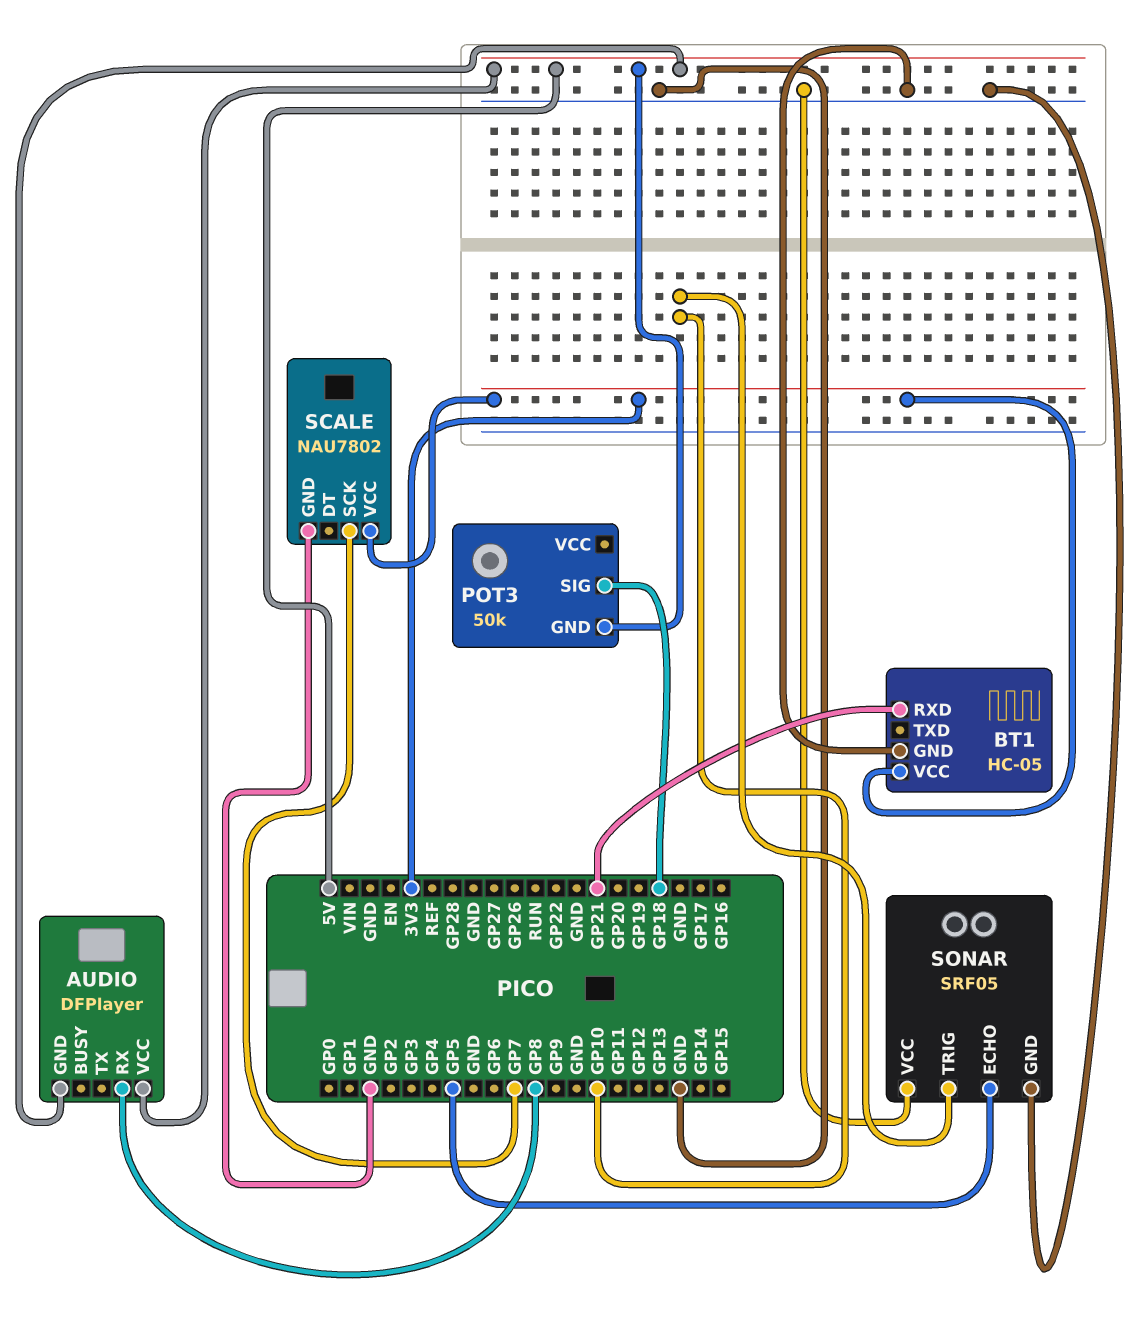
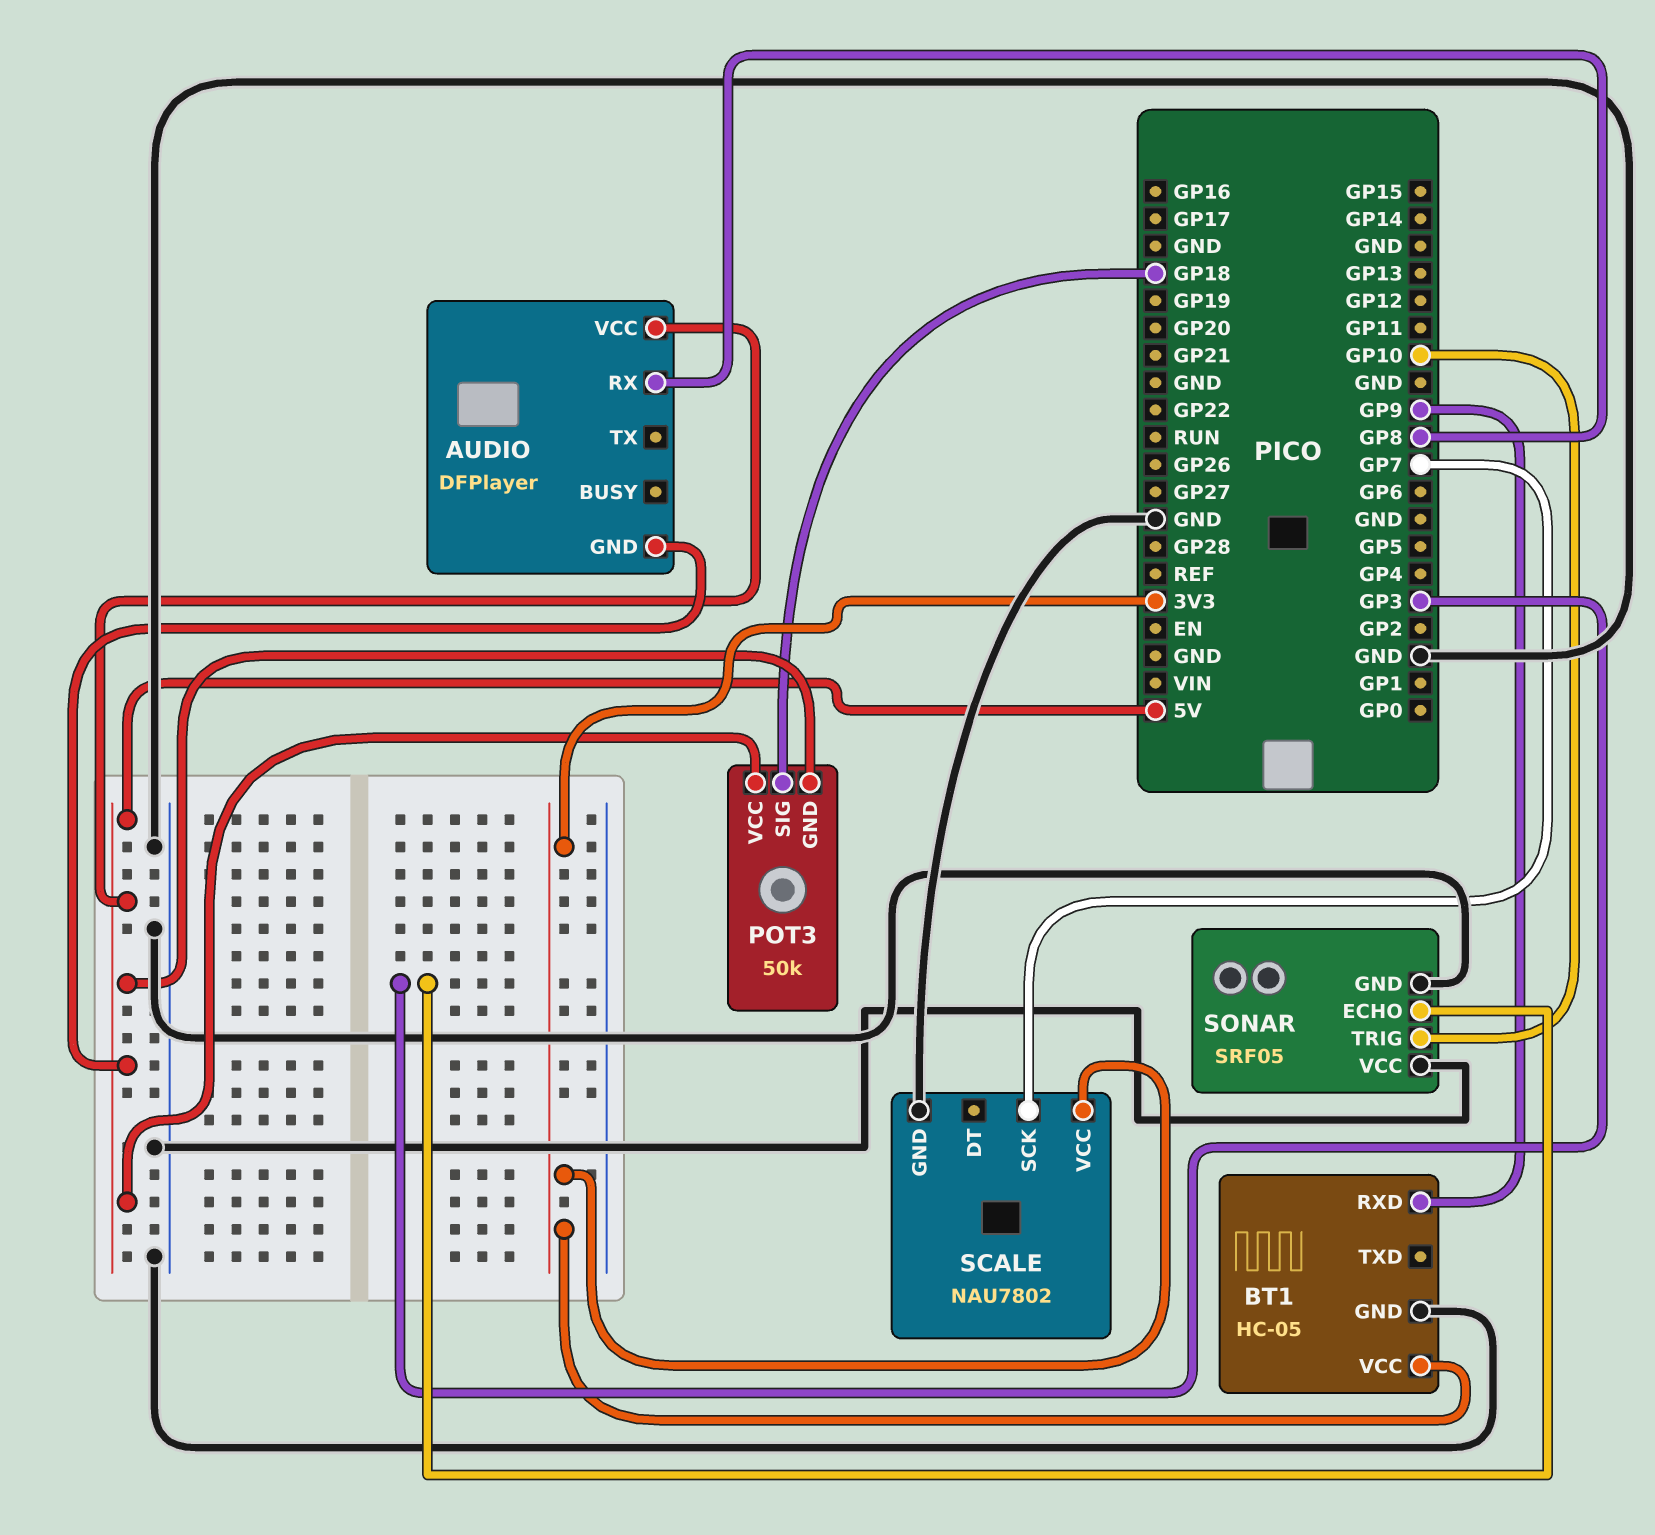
BT1 pin RXD: GP21 -> GP9
POT3 pin VCC: none -> 5V
SONAR pin ECHO: GP5 -> GP3

